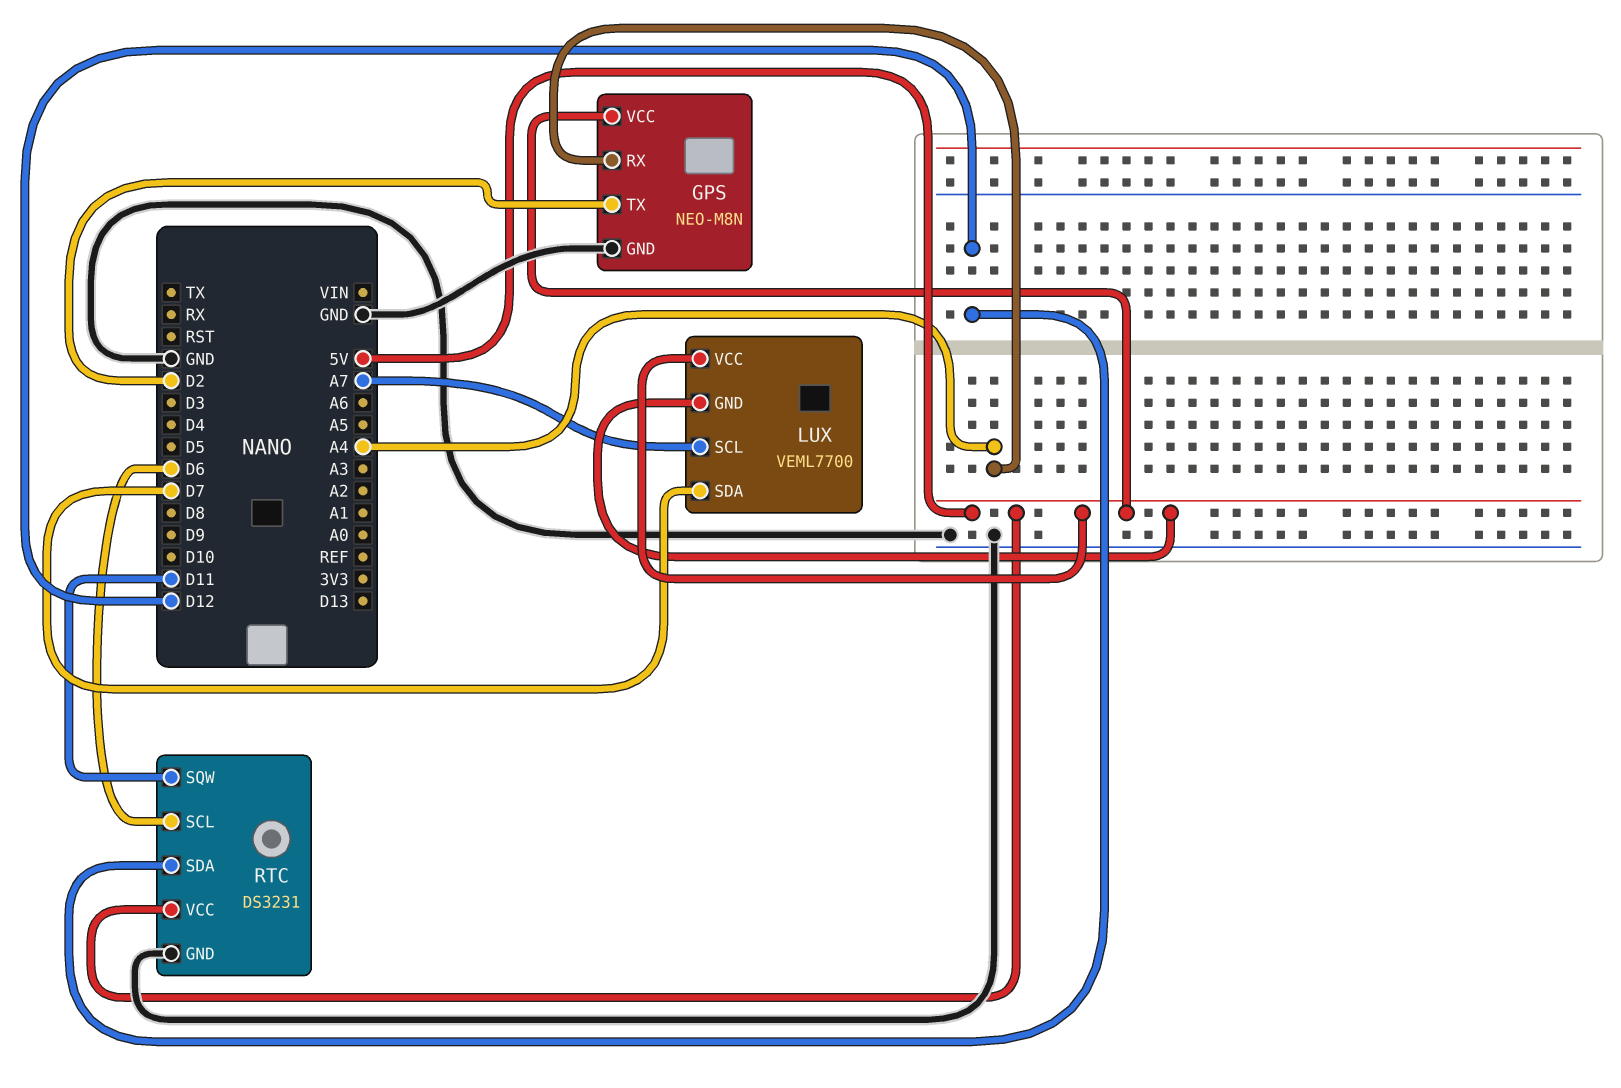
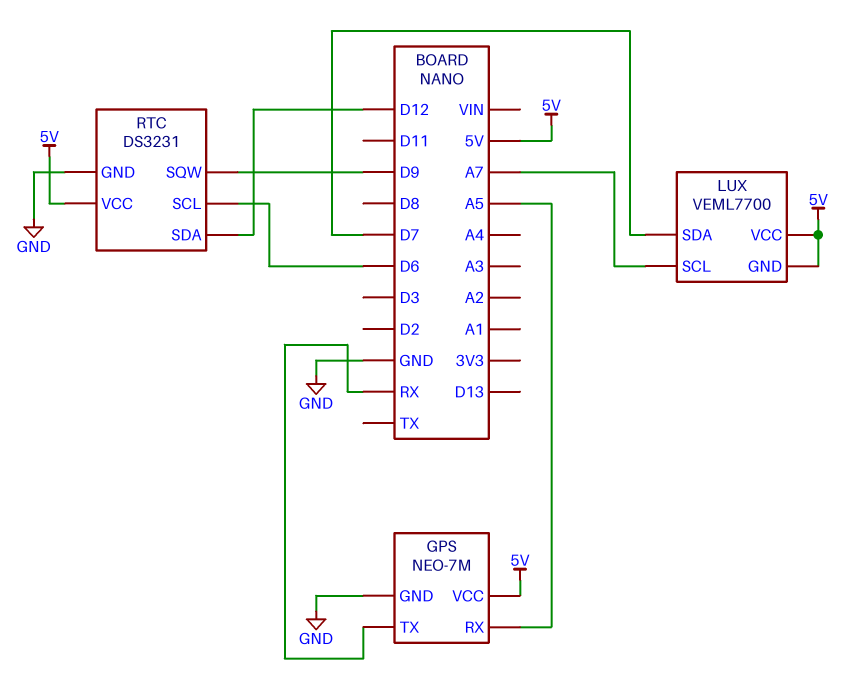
GPS: NEO-M8N -> NEO-7M
GPS pin RX: A4 -> A5
GPS pin TX: D2 -> RX
RTC pin SQW: D11 -> D9

